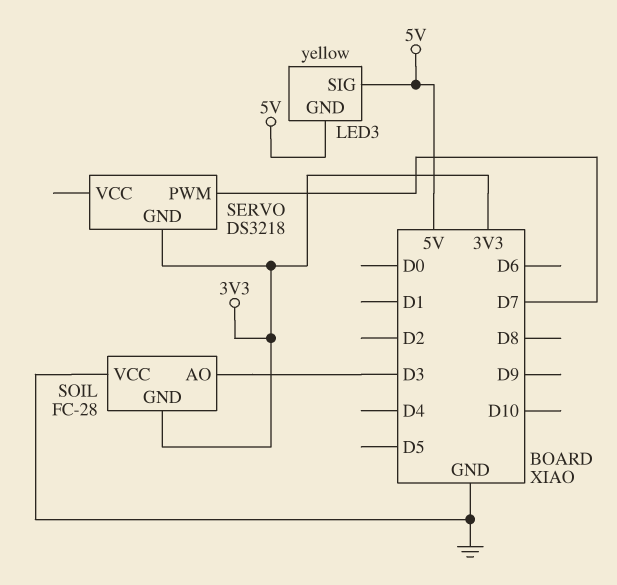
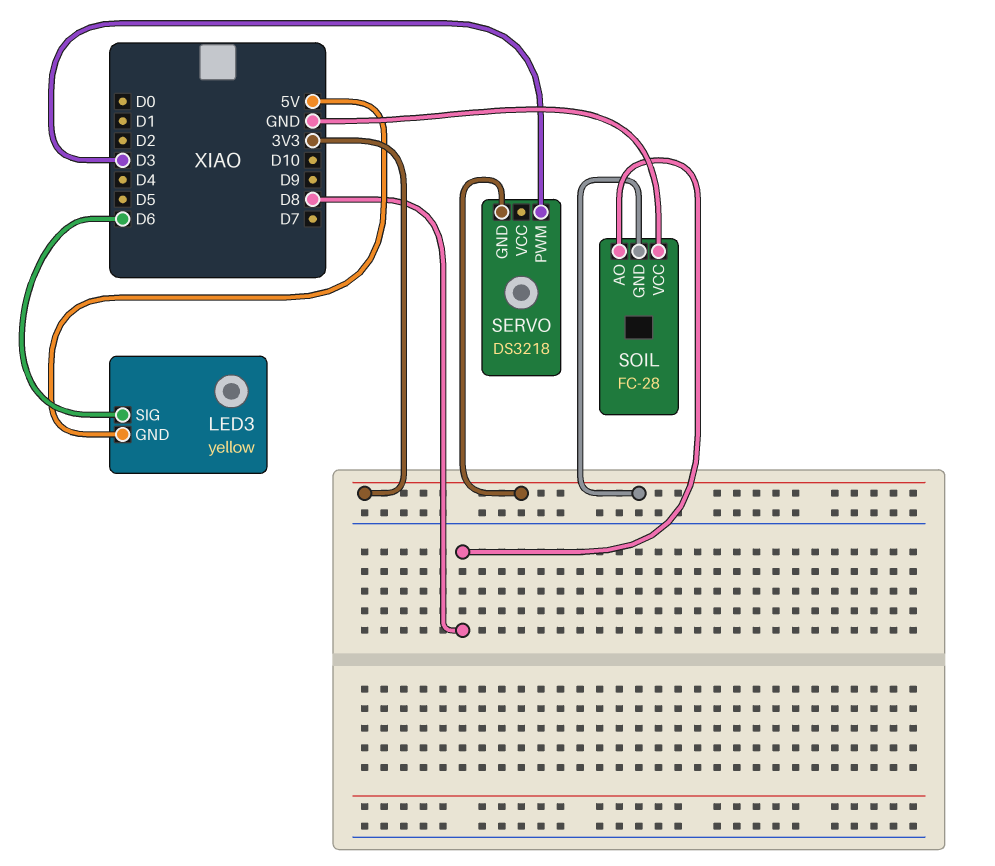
LED3 pin SIG: 5V -> D6
SERVO pin PWM: D7 -> D3
SOIL pin AO: D3 -> D8

